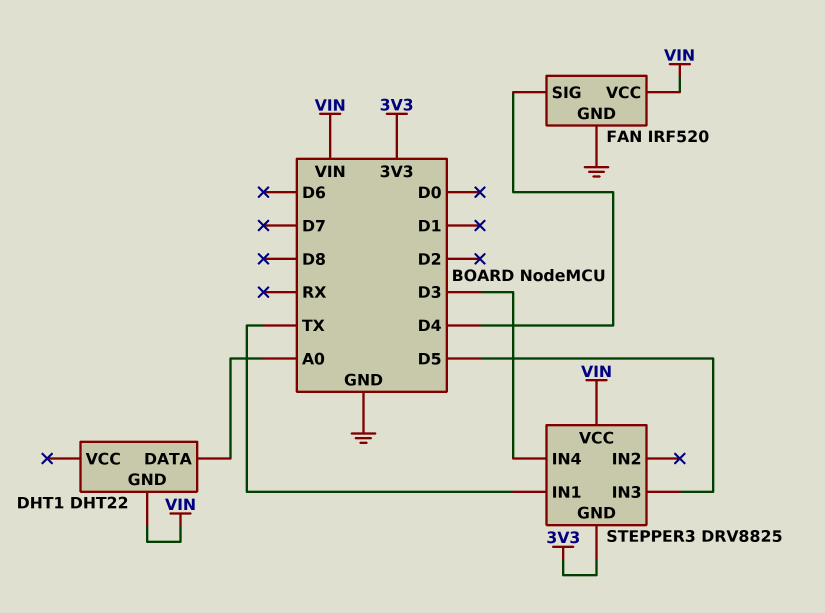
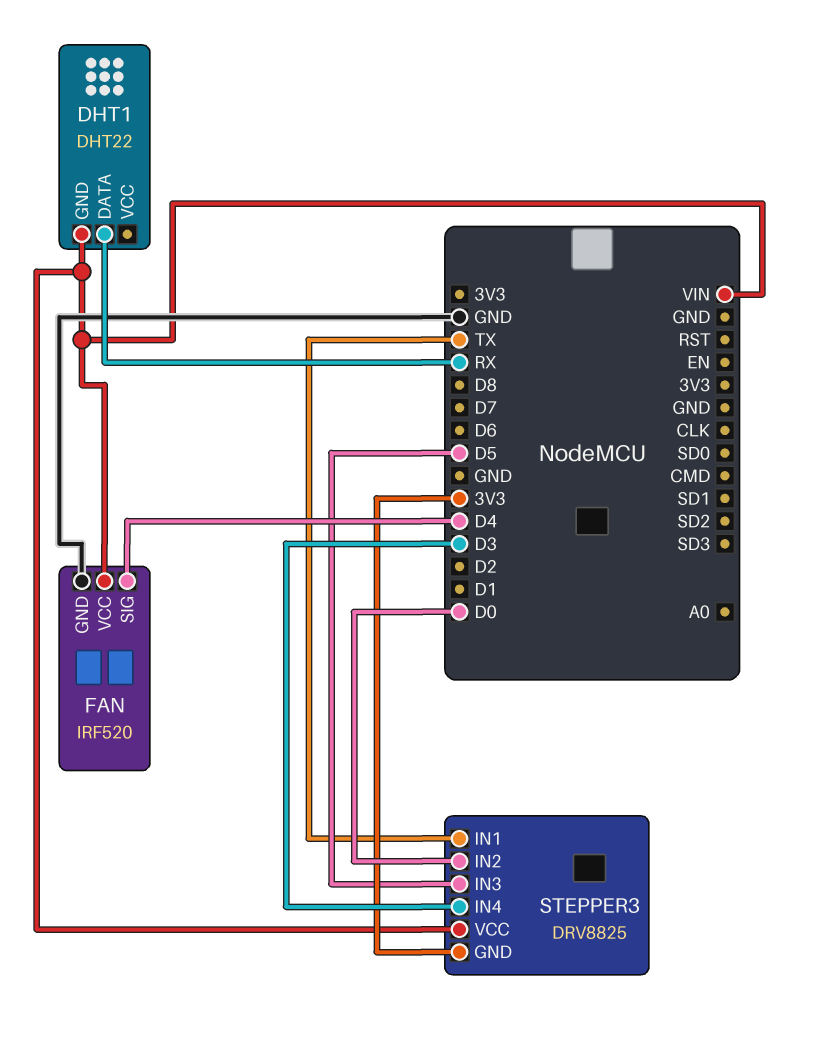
DHT1 pin DATA: A0 -> RX
STEPPER3 pin IN2: none -> D0

